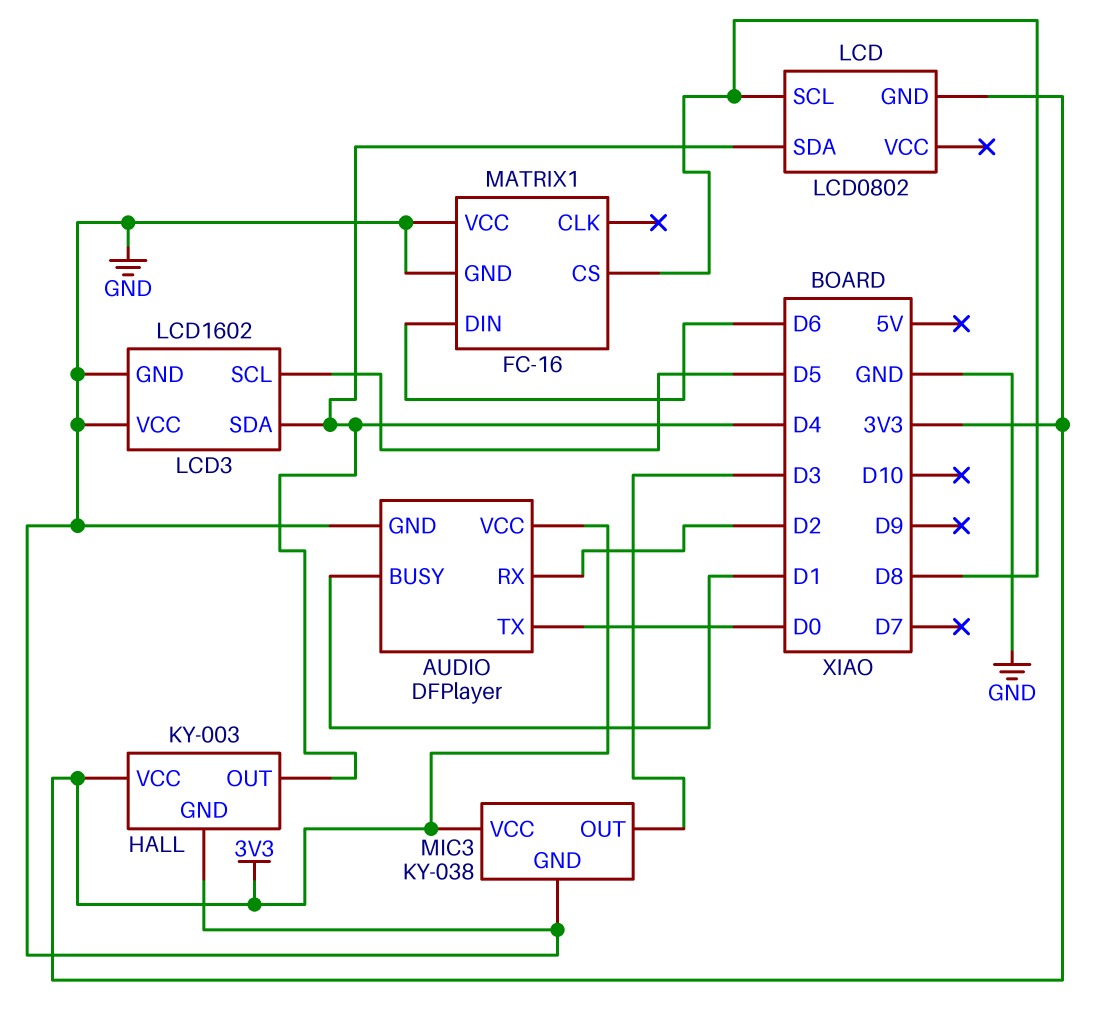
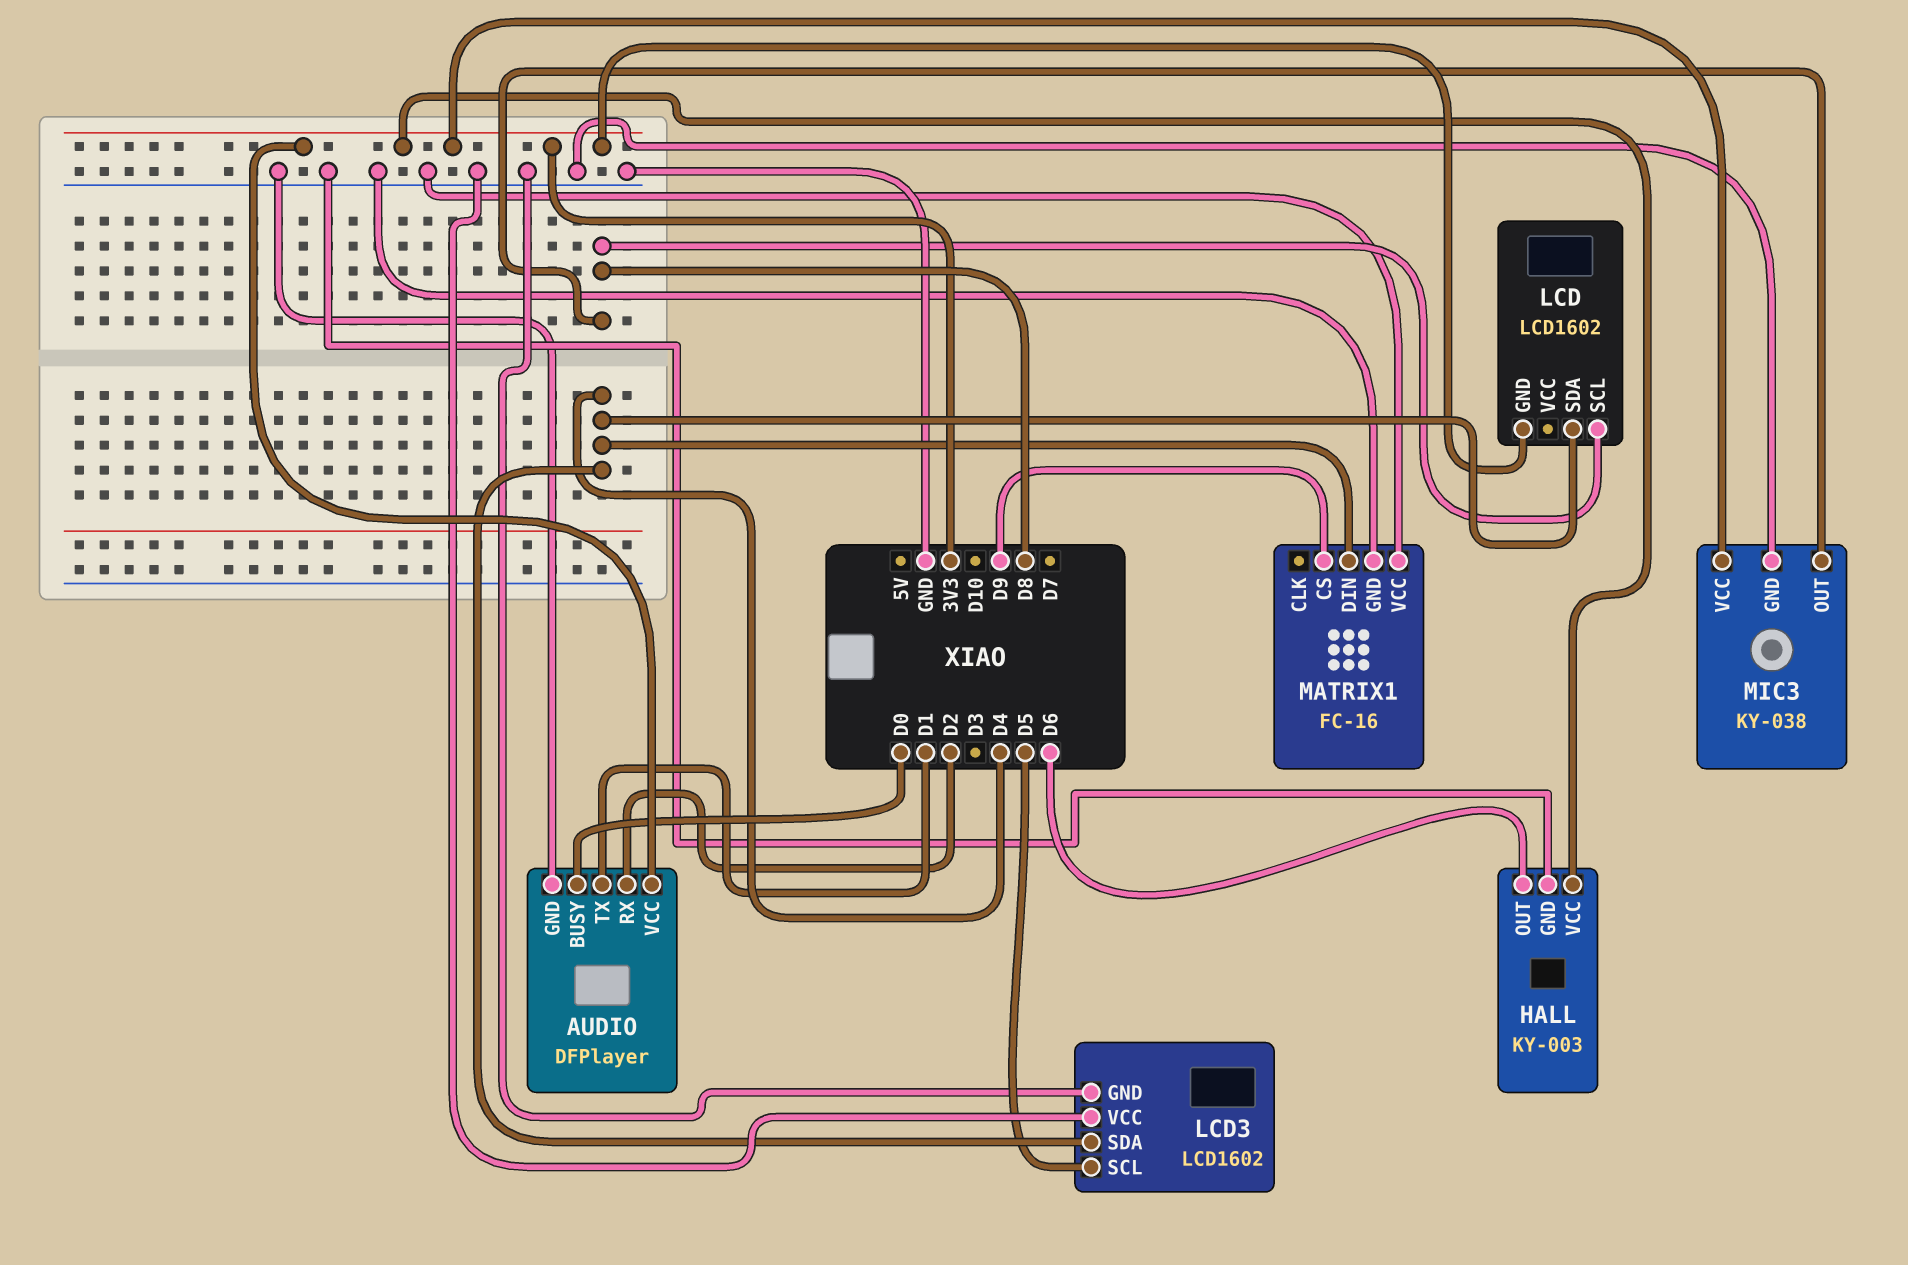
AUDIO pin BUSY: D1 -> D0
AUDIO pin TX: D0 -> D1
HALL pin OUT: D4 -> D6
LCD: LCD0802 -> LCD1602
MATRIX1 pin CS: D8 -> D9
MATRIX1 pin DIN: D6 -> D4
MIC3 pin OUT: D3 -> D8

